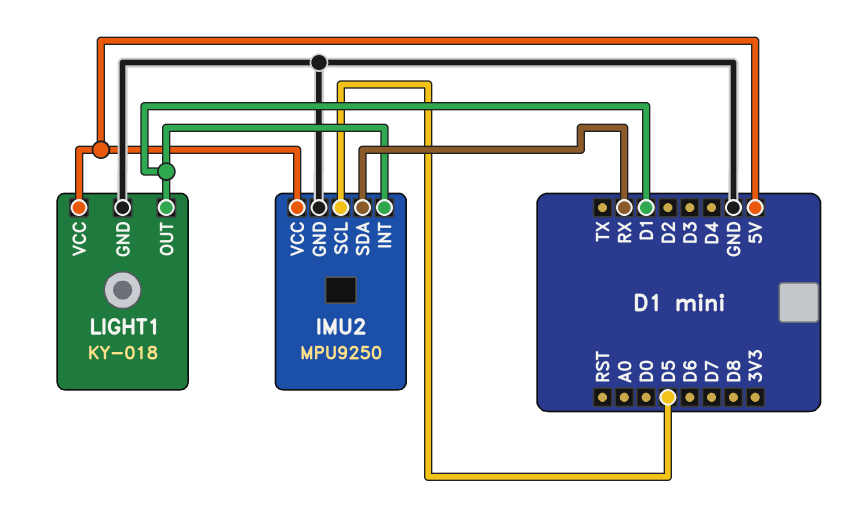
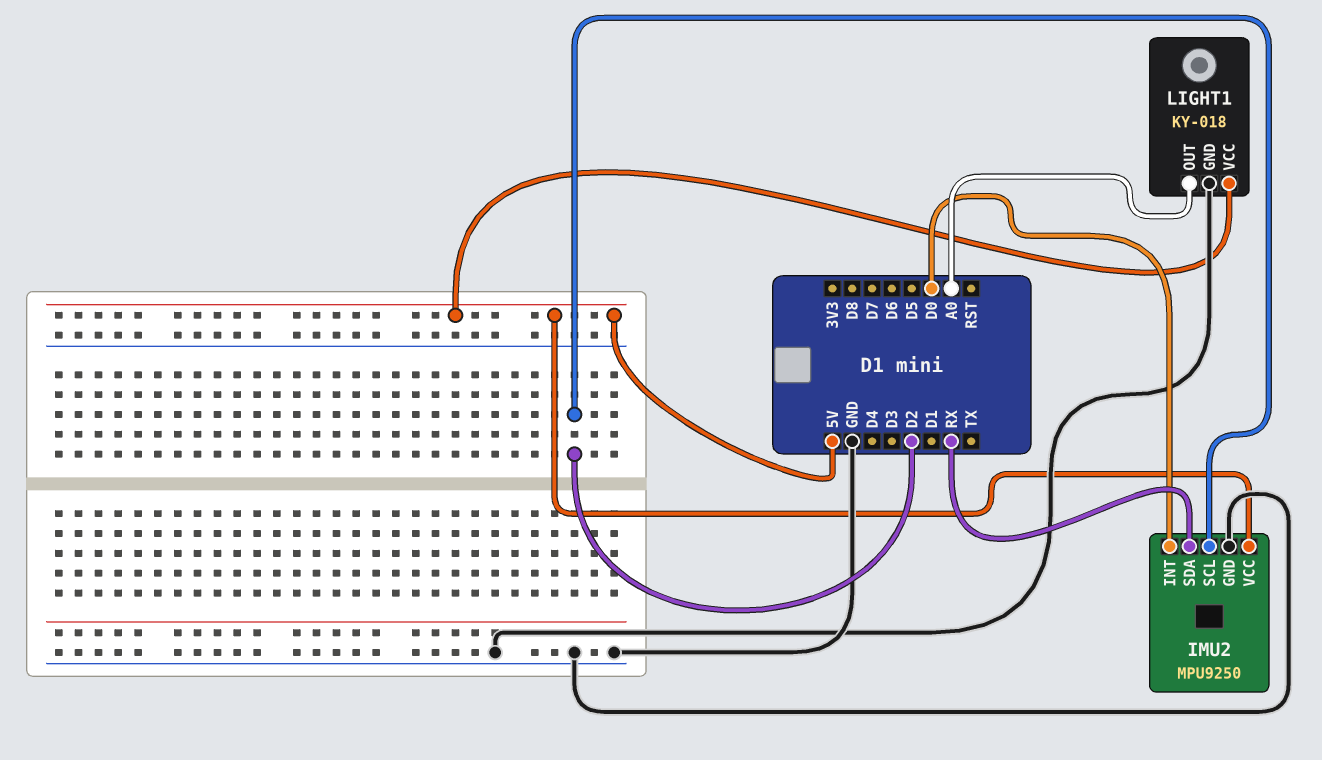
IMU2 pin INT: D1 -> D0
IMU2 pin SCL: D5 -> D2
LIGHT1 pin OUT: D1 -> A0

